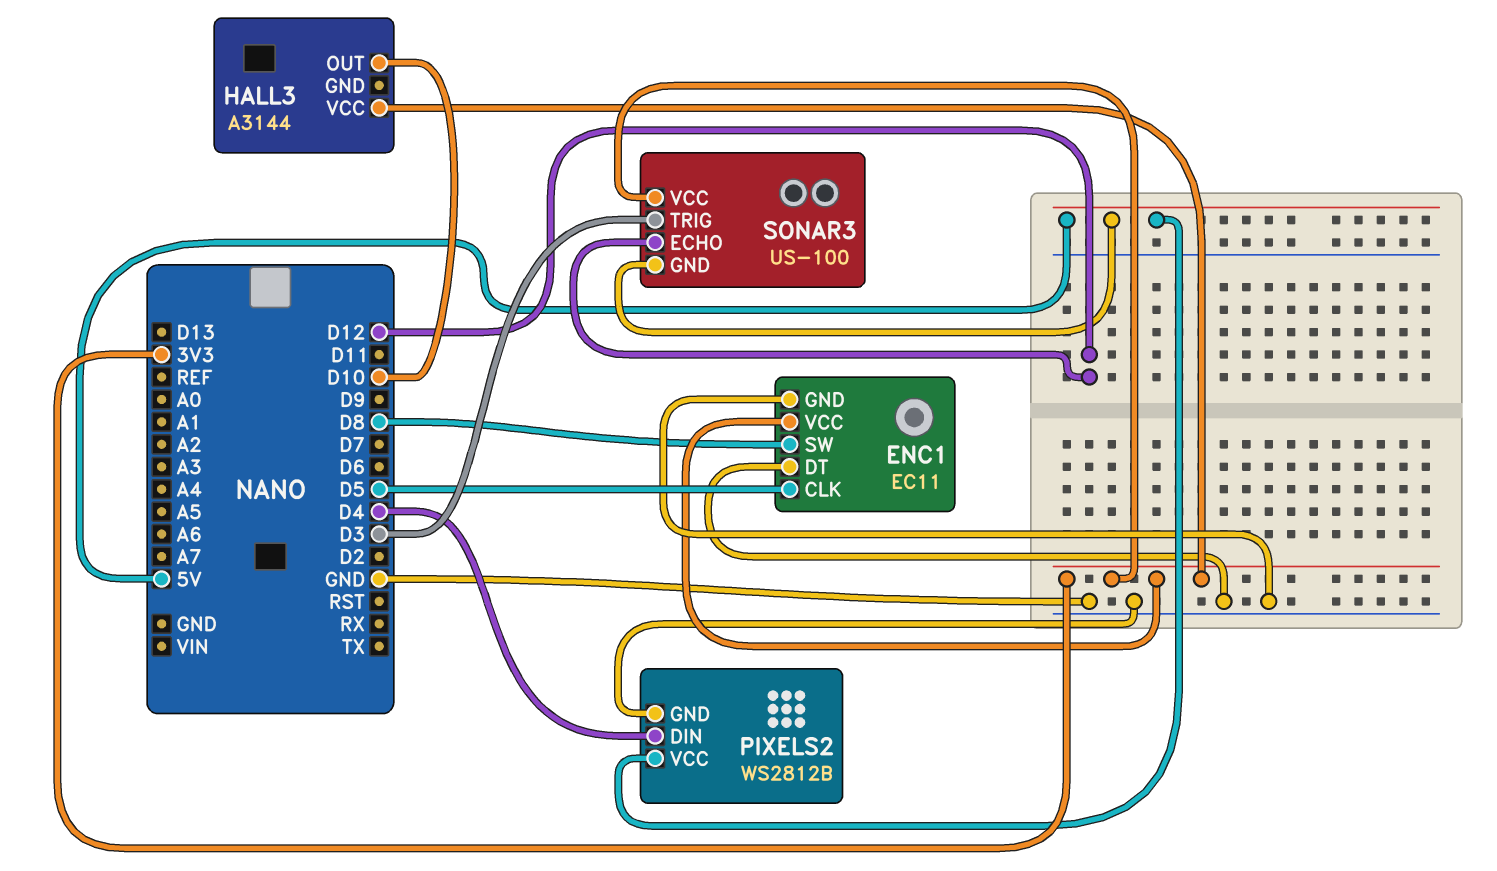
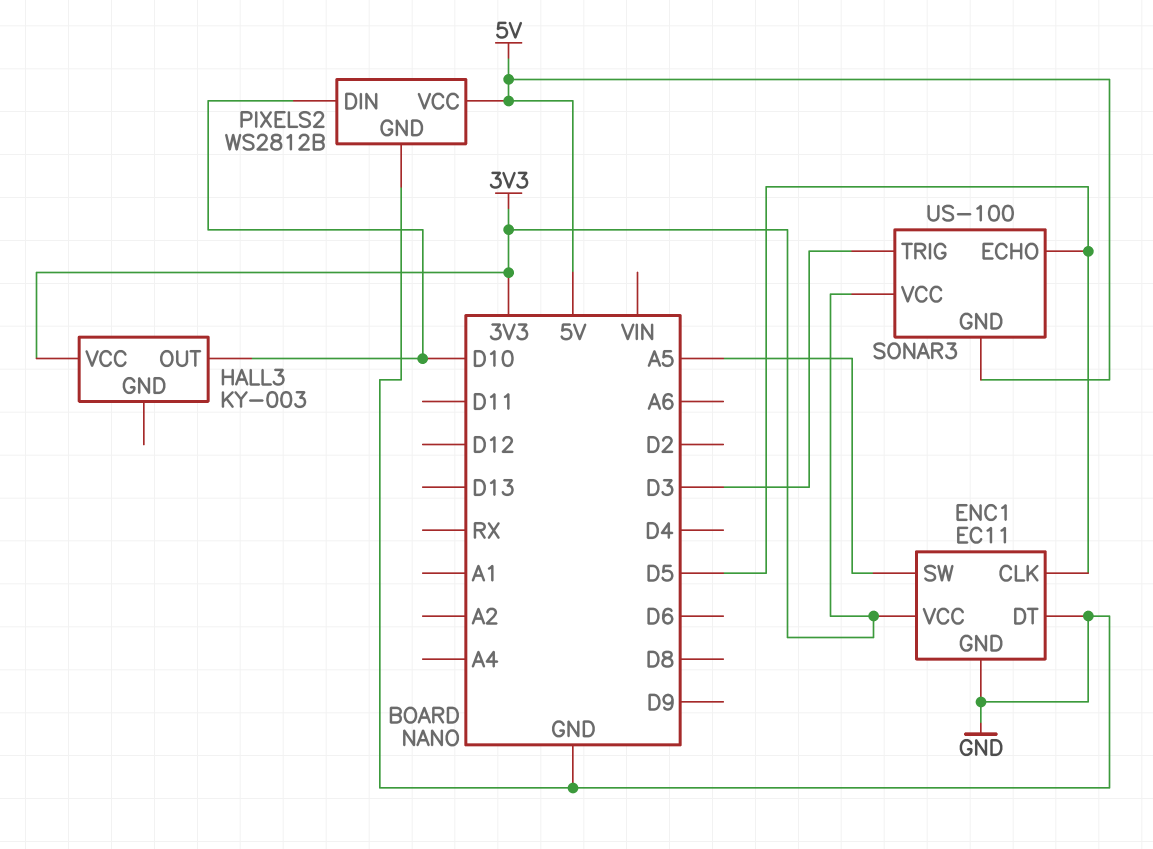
ENC1 pin SW: D8 -> A5
HALL3: A3144 -> KY-003
PIXELS2 pin DIN: D4 -> D10
SONAR3 pin ECHO: D12 -> D5

